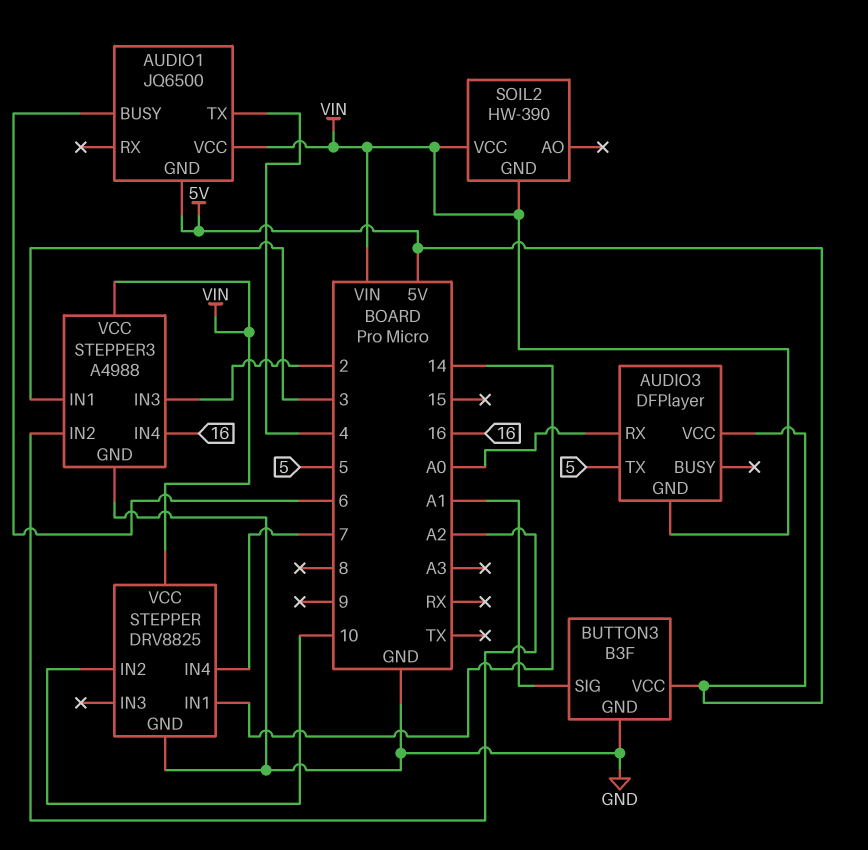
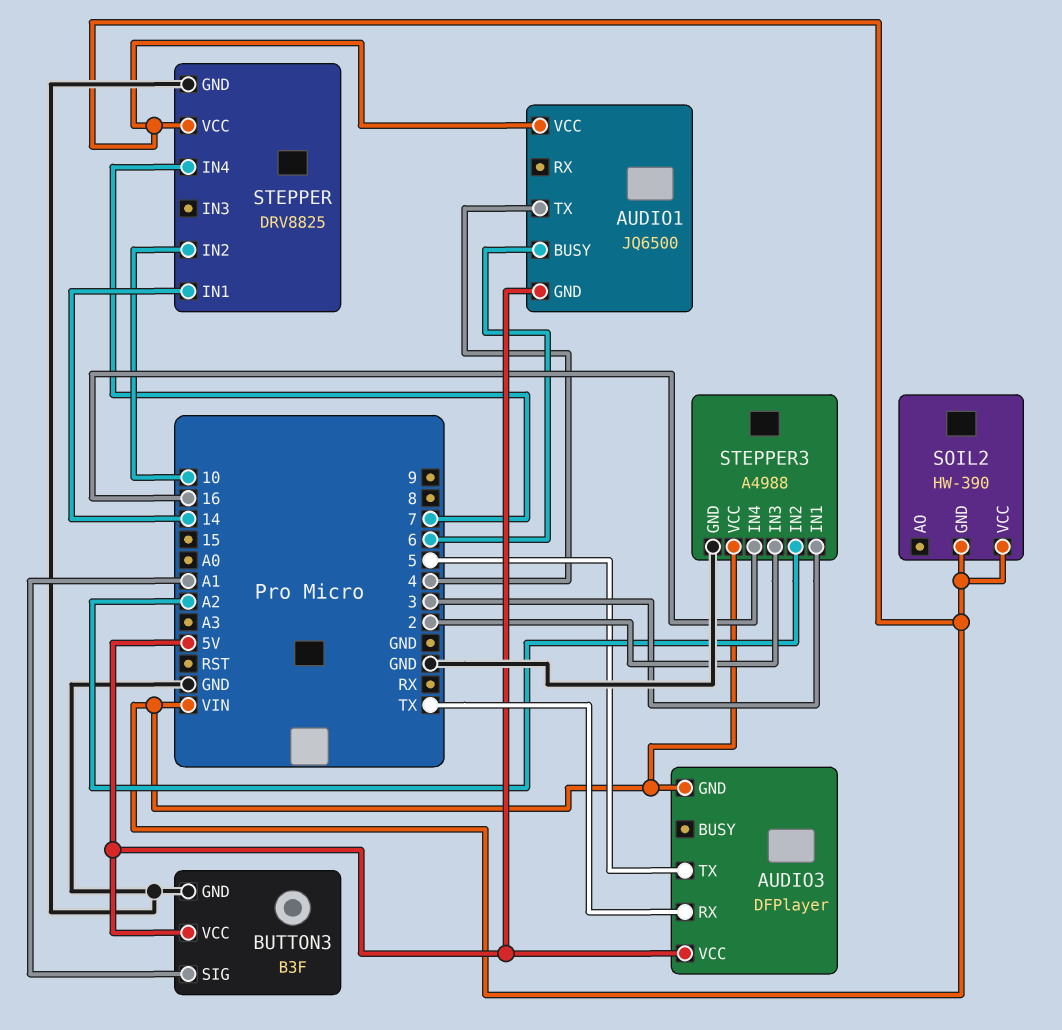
AUDIO3 pin RX: A0 -> TX

